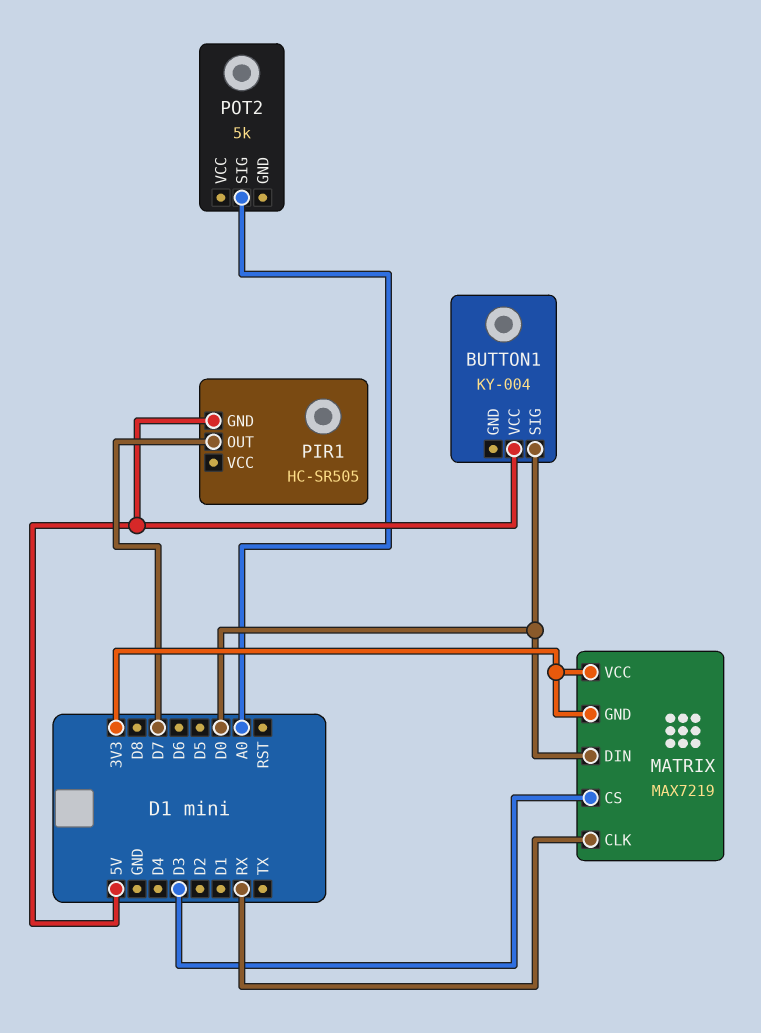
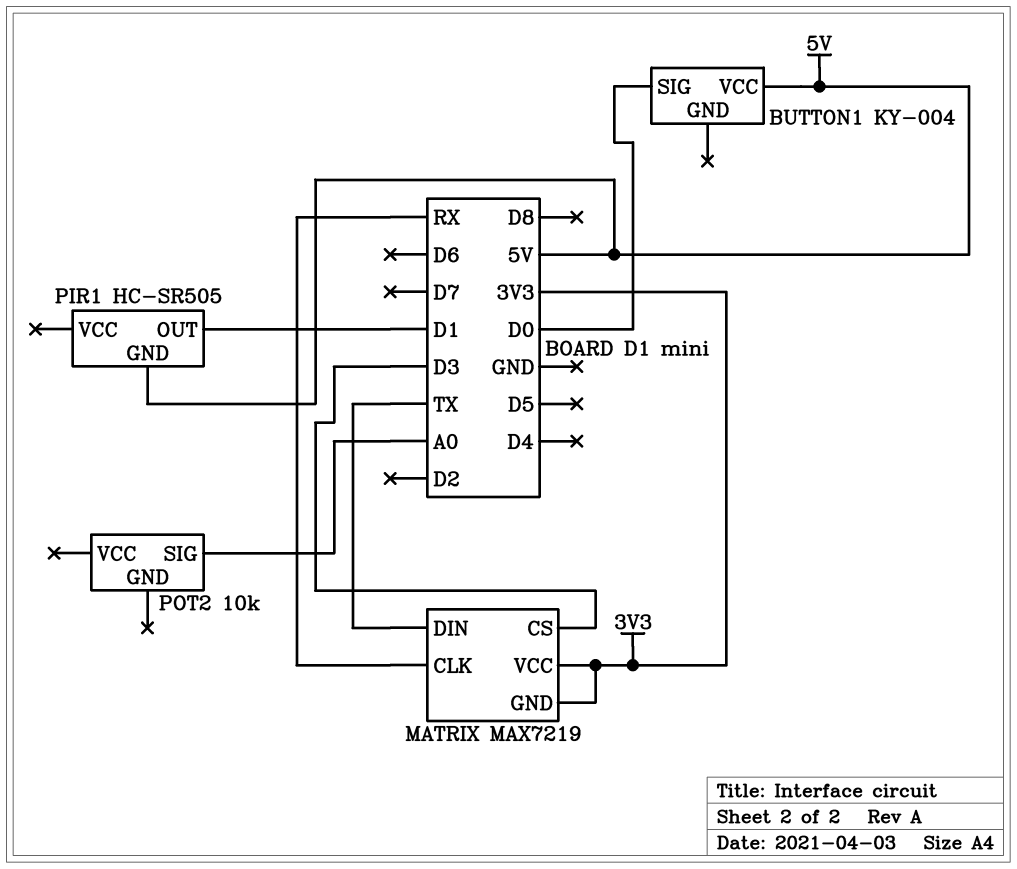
MATRIX pin DIN: D0 -> TX
PIR1 pin OUT: D7 -> D1
POT2: 5k -> 10k

